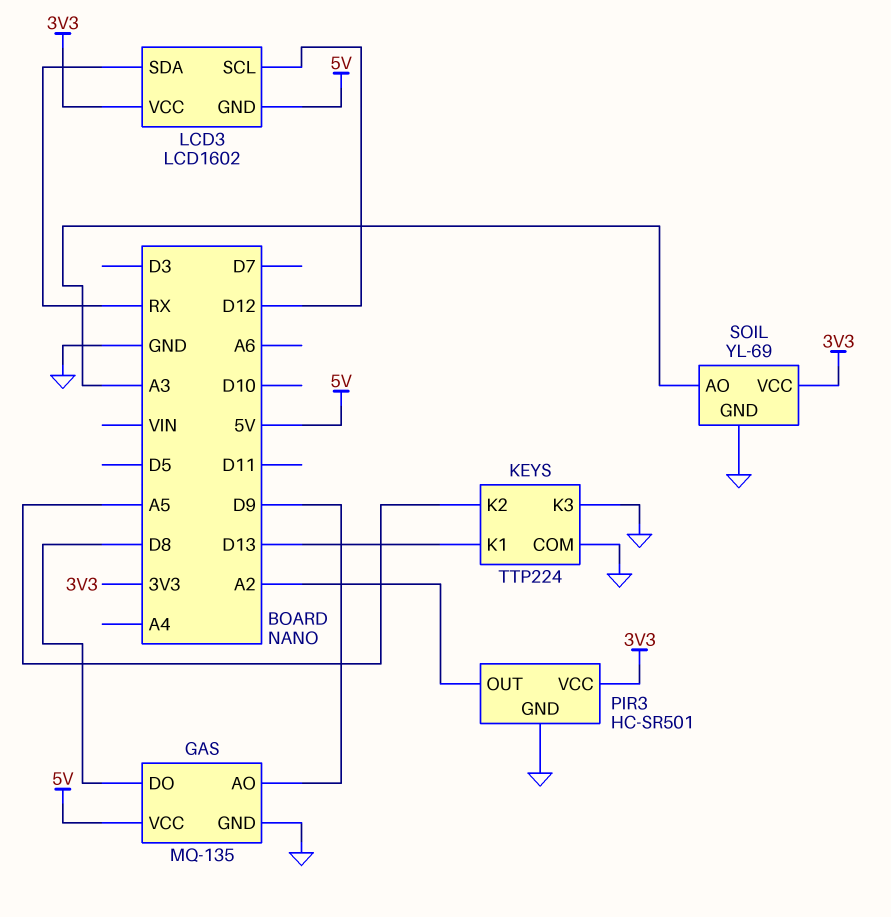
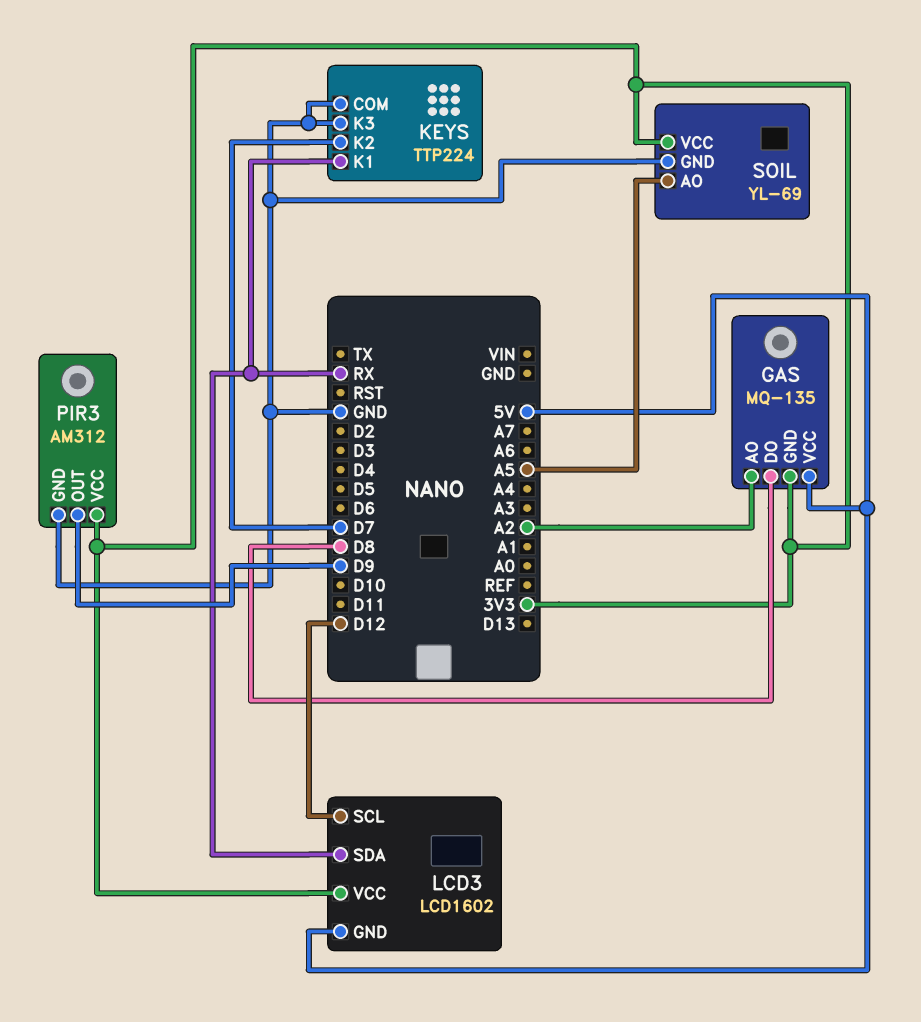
GAS pin AO: D9 -> A2
GAS pin GND: GND -> 3V3
KEYS pin K1: D13 -> RX
KEYS pin K2: A5 -> D7
PIR3: HC-SR501 -> AM312
PIR3 pin OUT: A2 -> D9
SOIL pin AO: A3 -> A5

